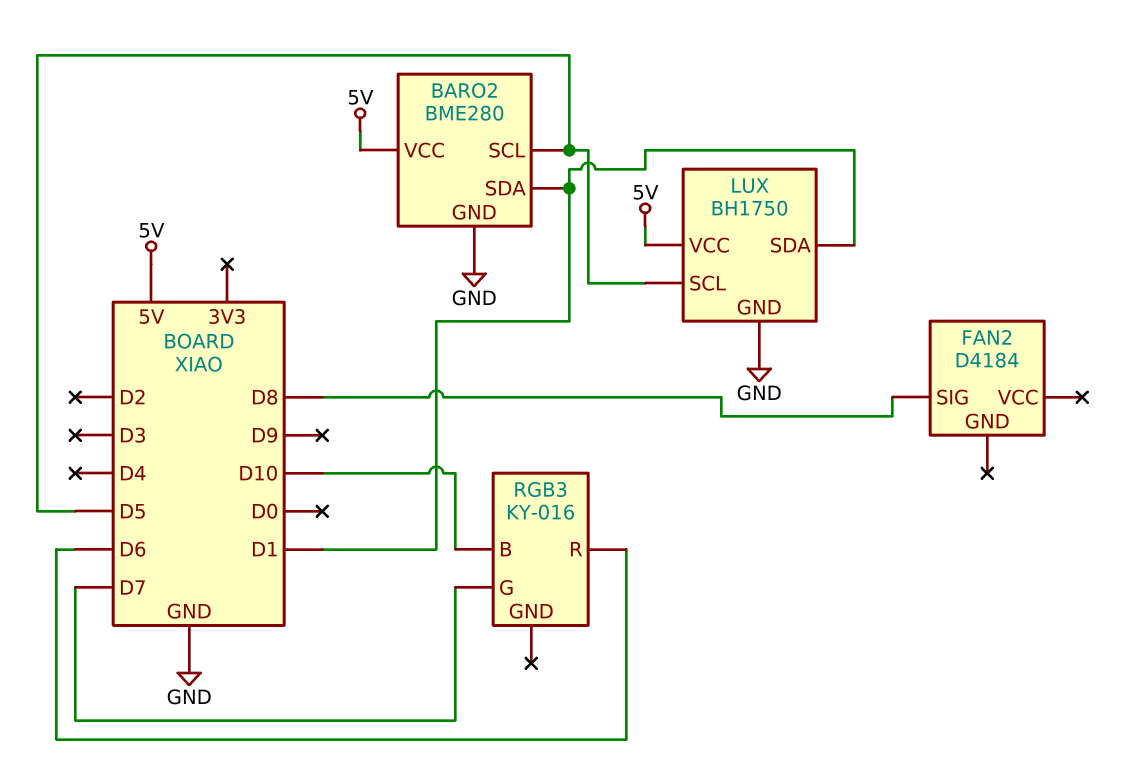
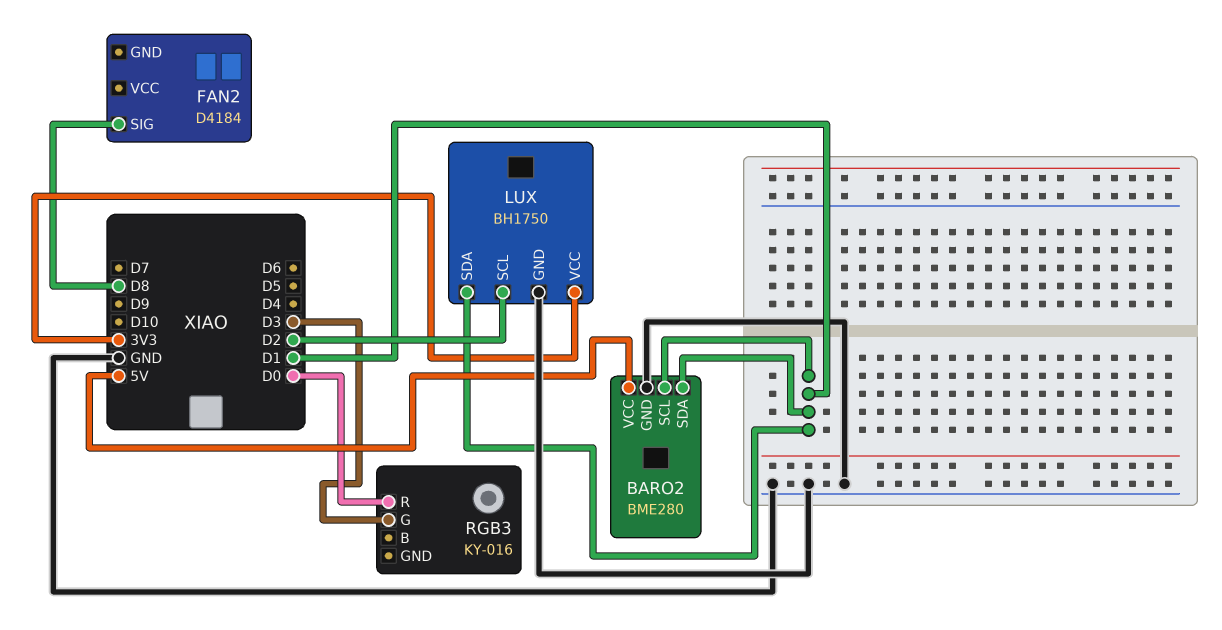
BARO2 pin SCL: D5 -> D1
LUX pin SCL: D5 -> D2
LUX pin VCC: 5V -> 3V3
RGB3 pin B: D10 -> none
RGB3 pin G: D7 -> D3
RGB3 pin R: D6 -> D0

